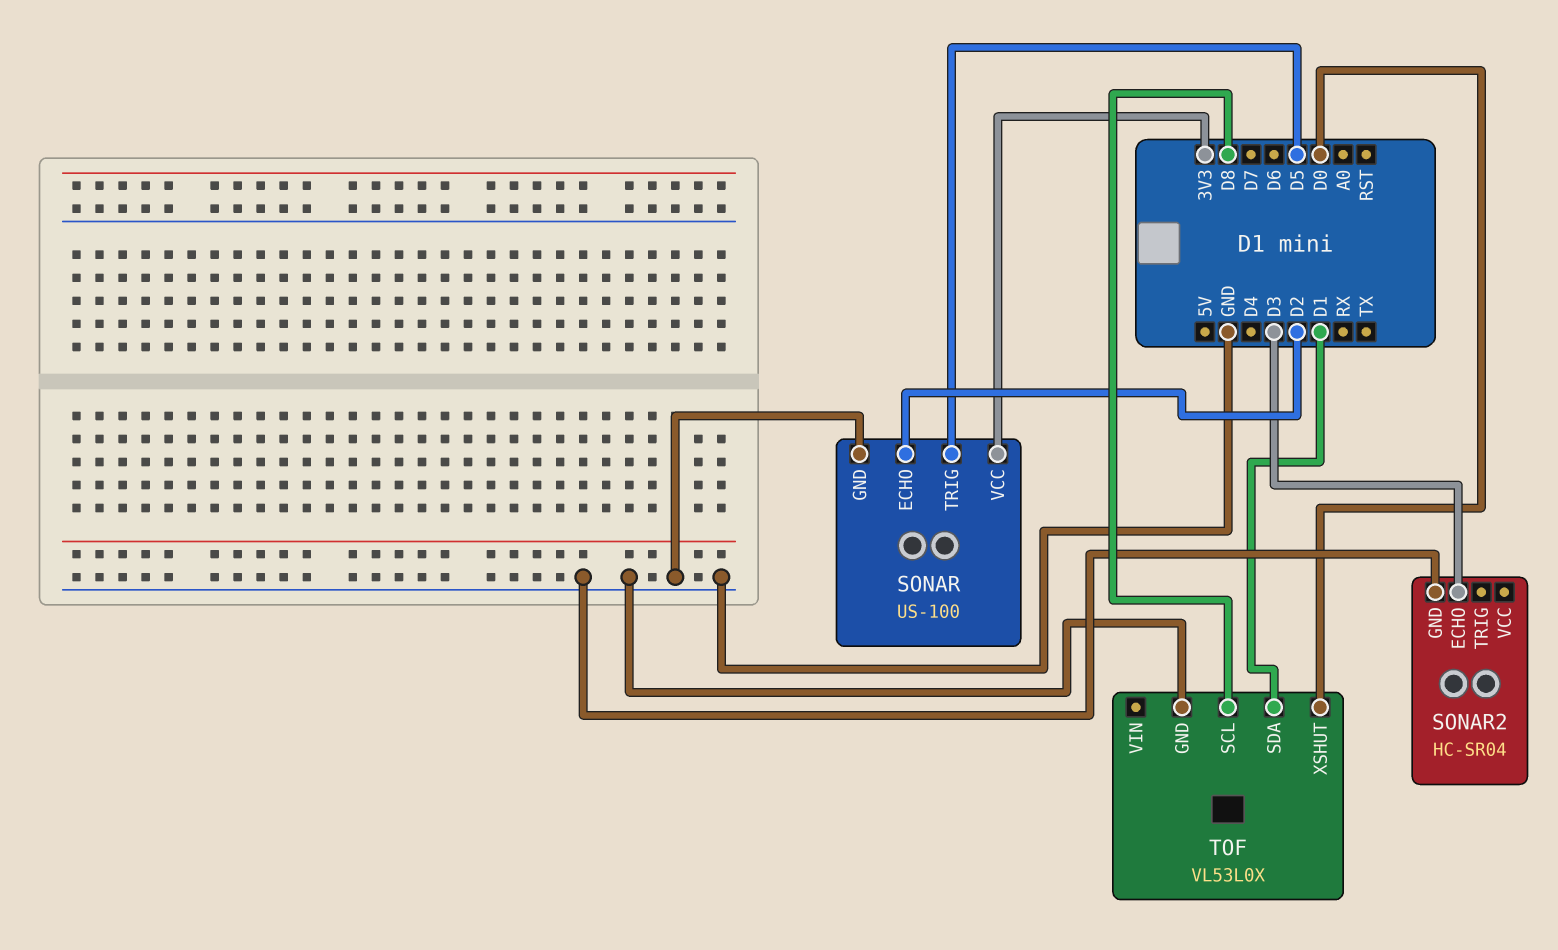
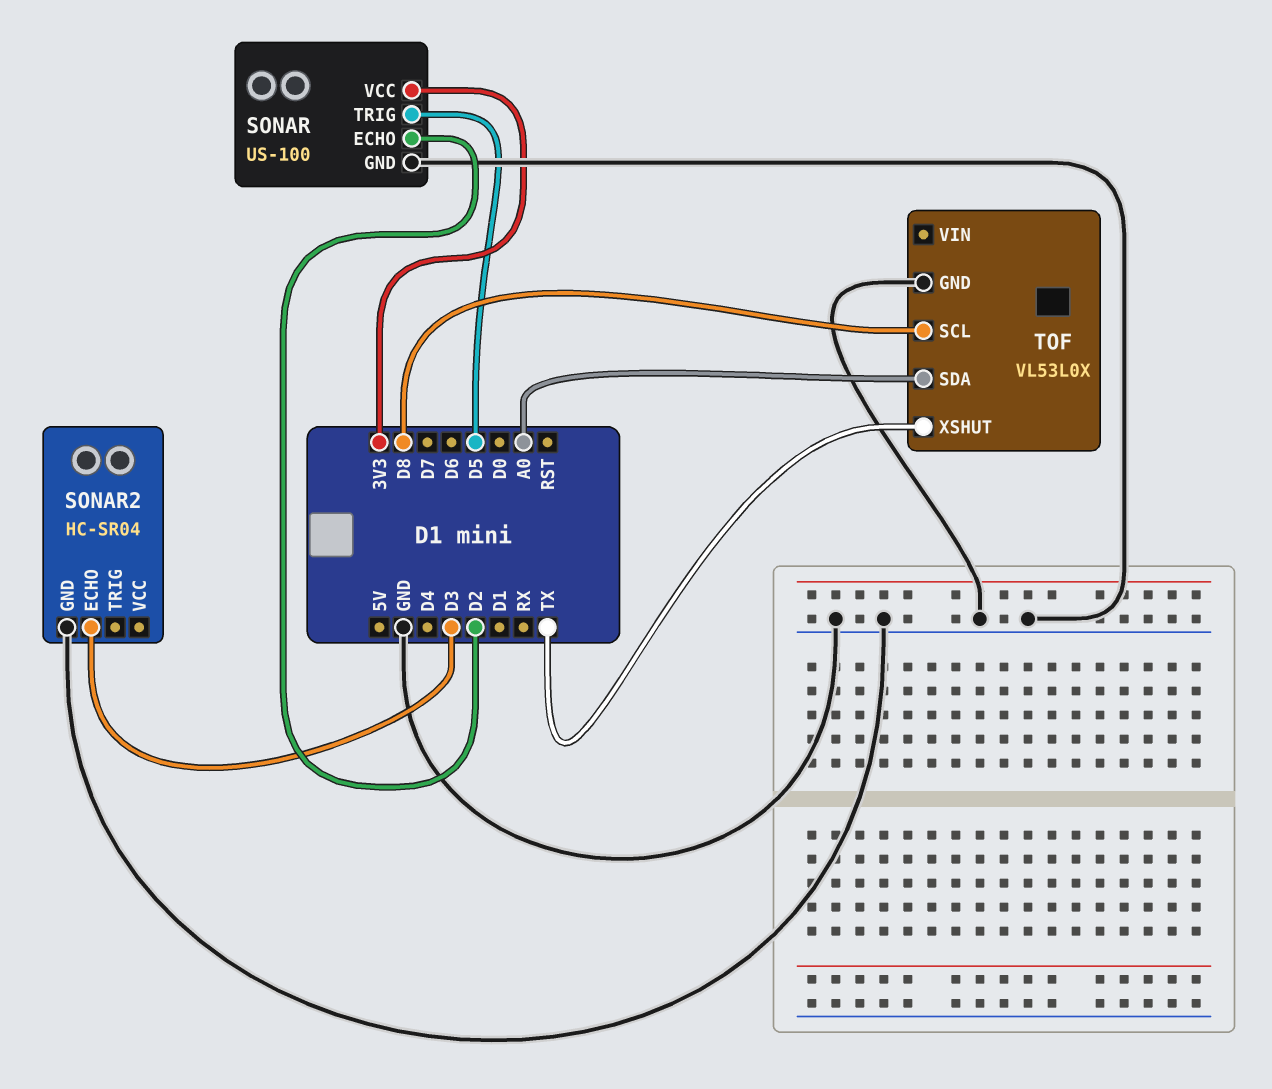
TOF pin SDA: D1 -> A0
TOF pin XSHUT: D0 -> TX

